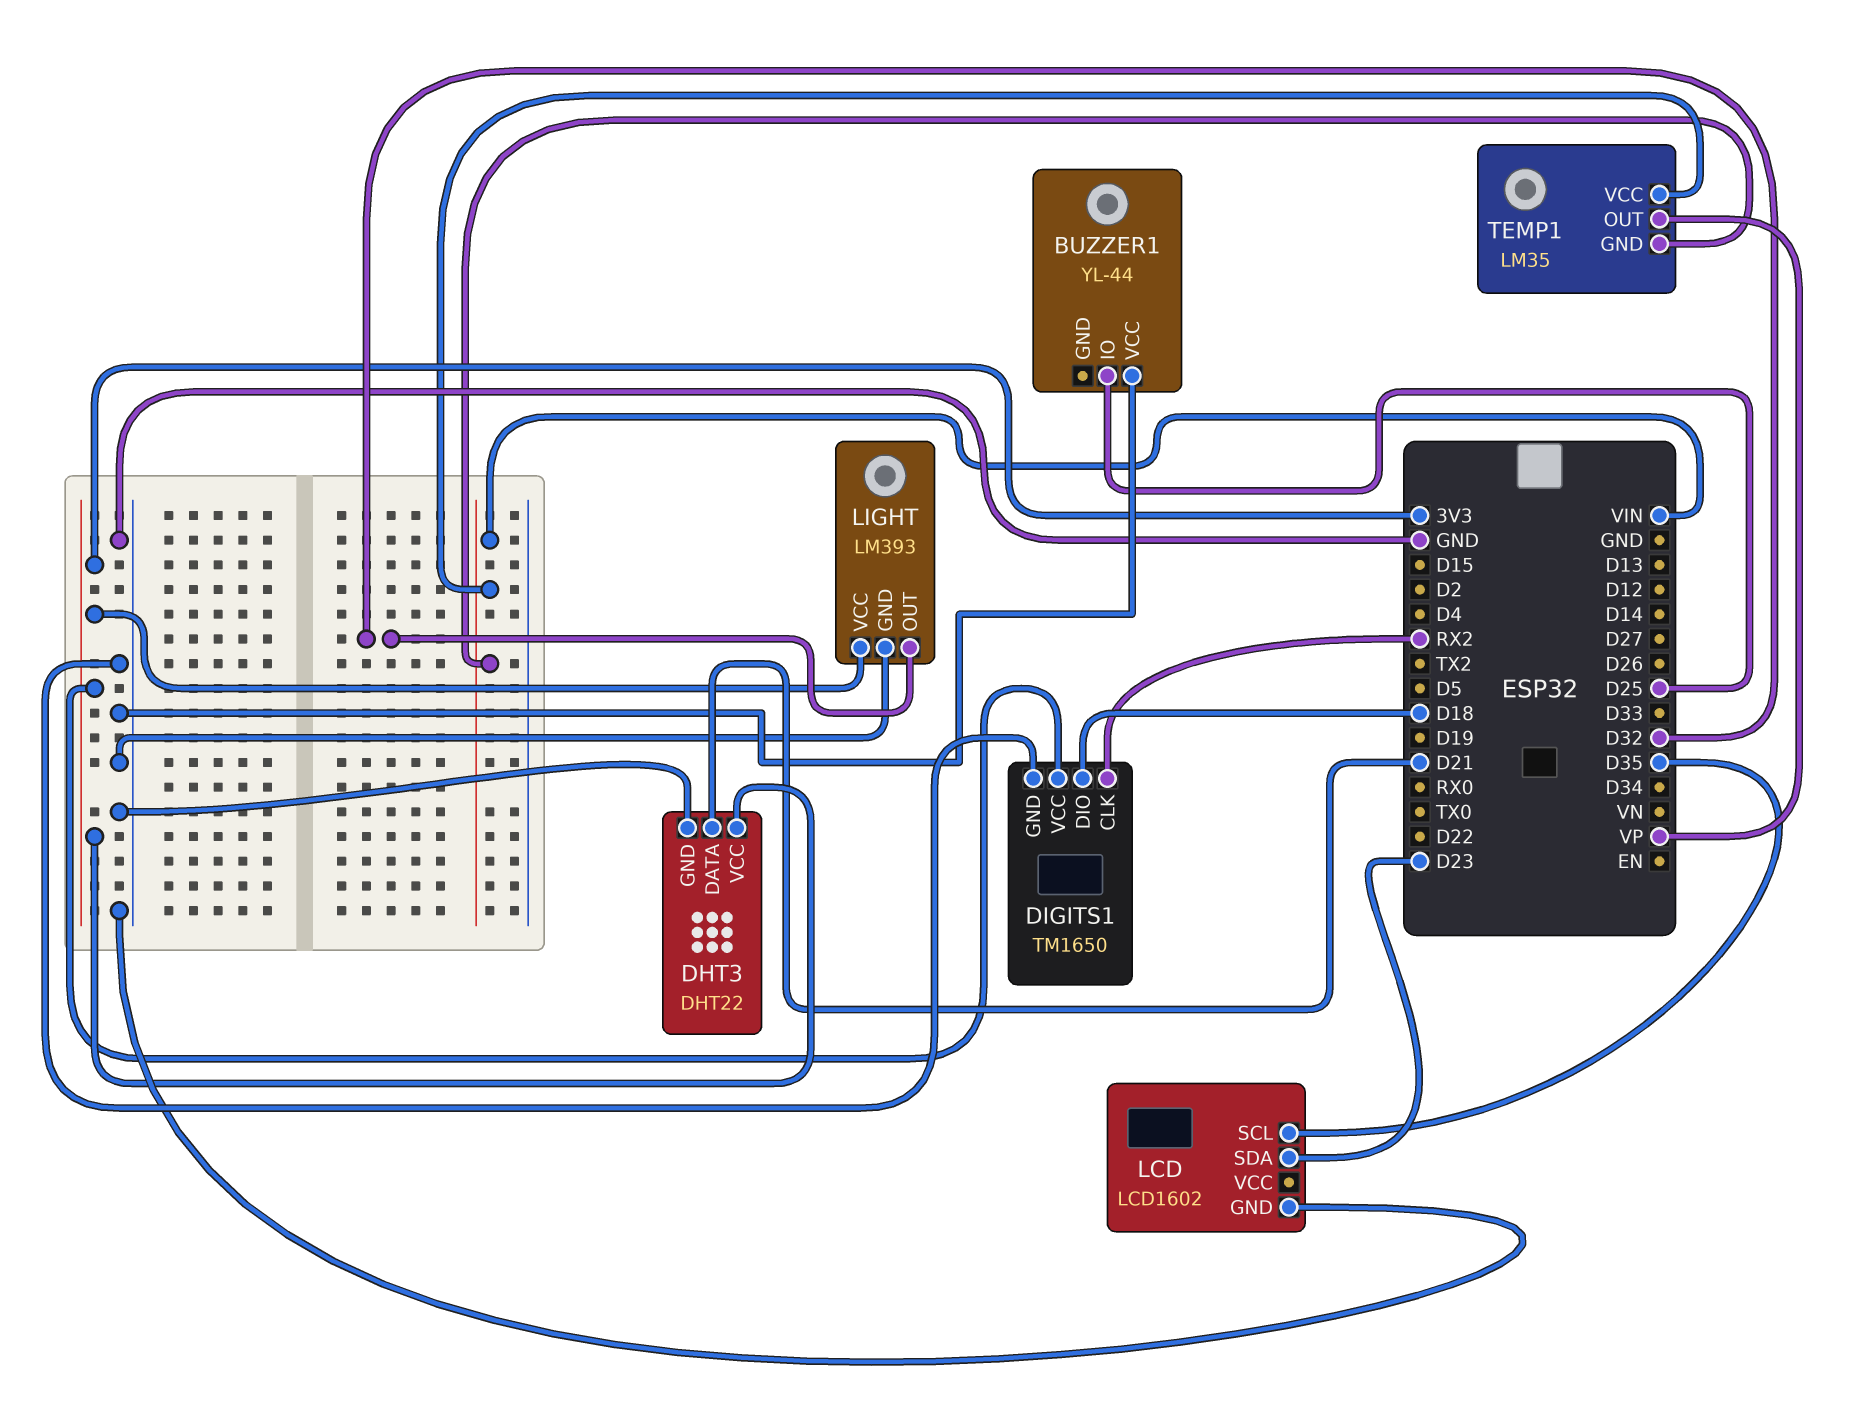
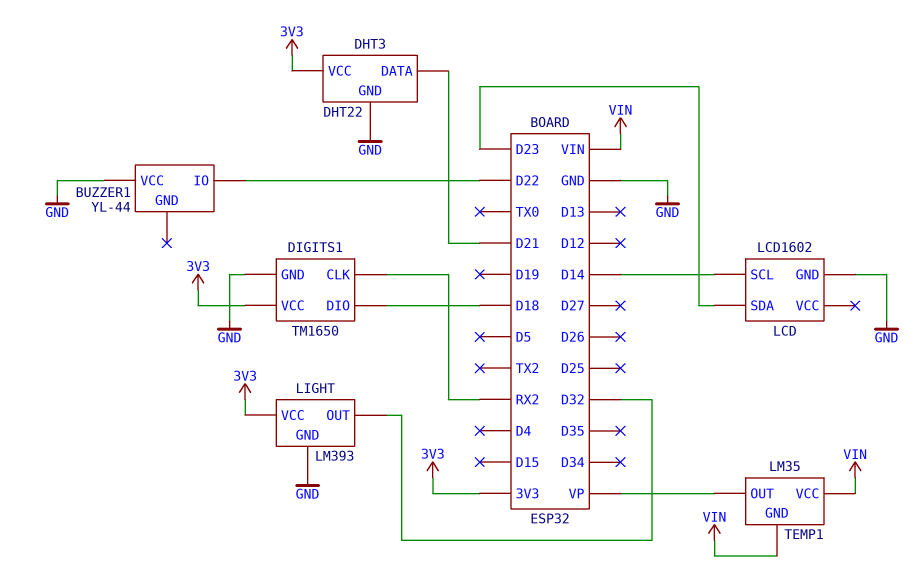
BUZZER1 pin IO: D25 -> D22
LCD pin SCL: D35 -> D14

